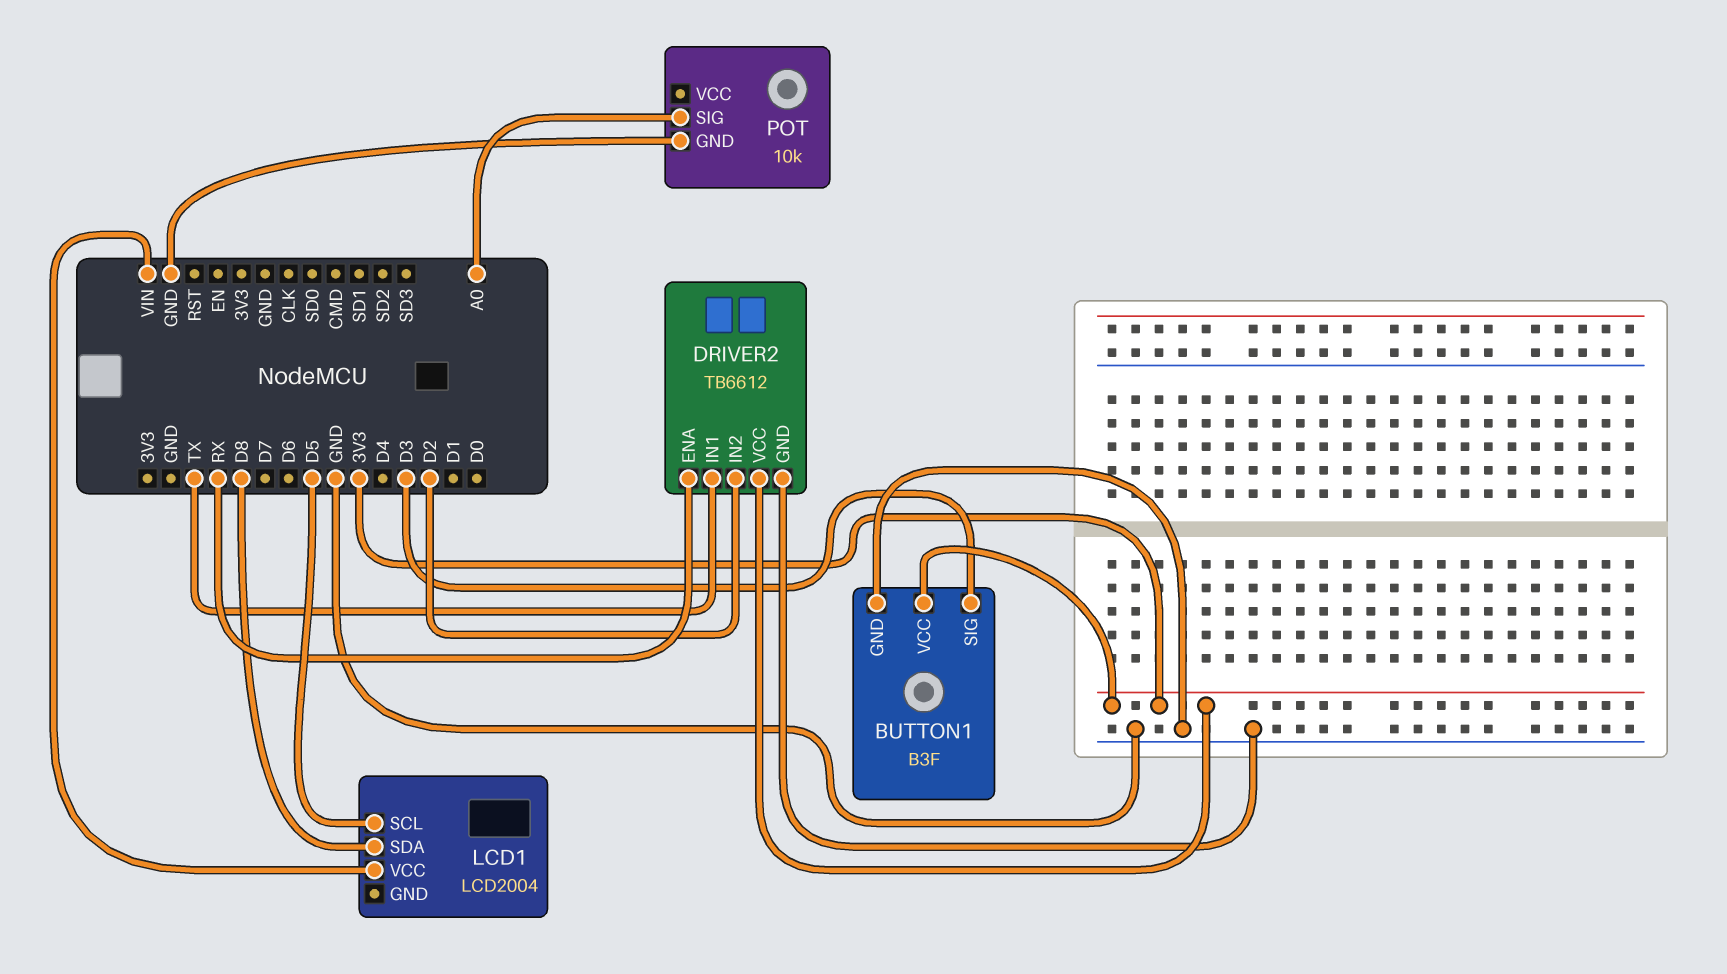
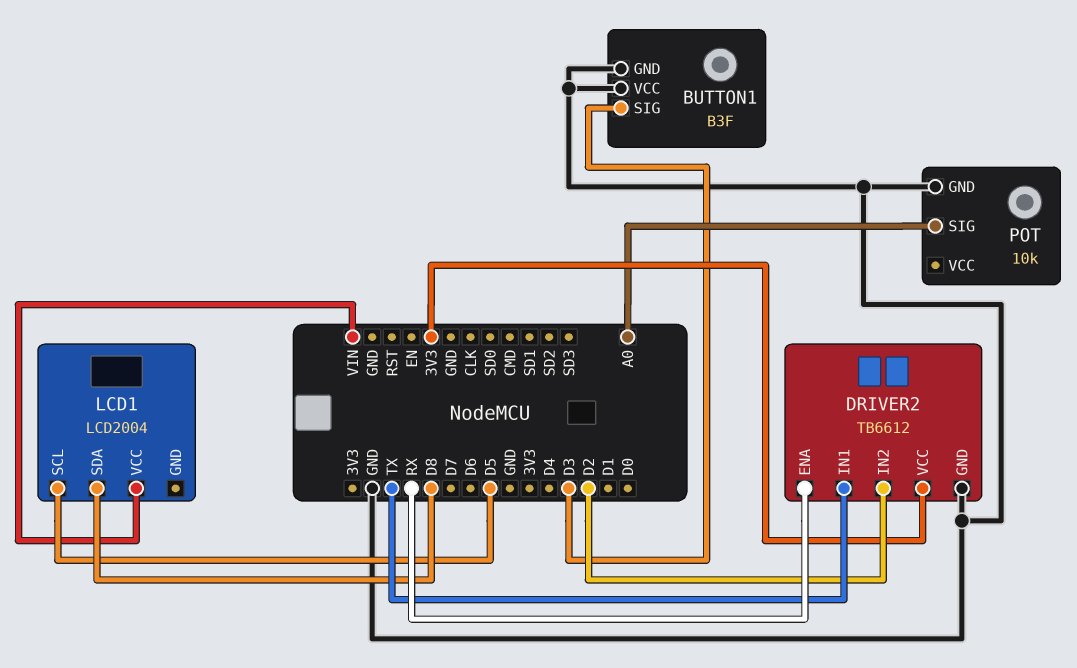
BUTTON1 pin VCC: 3V3 -> GND

